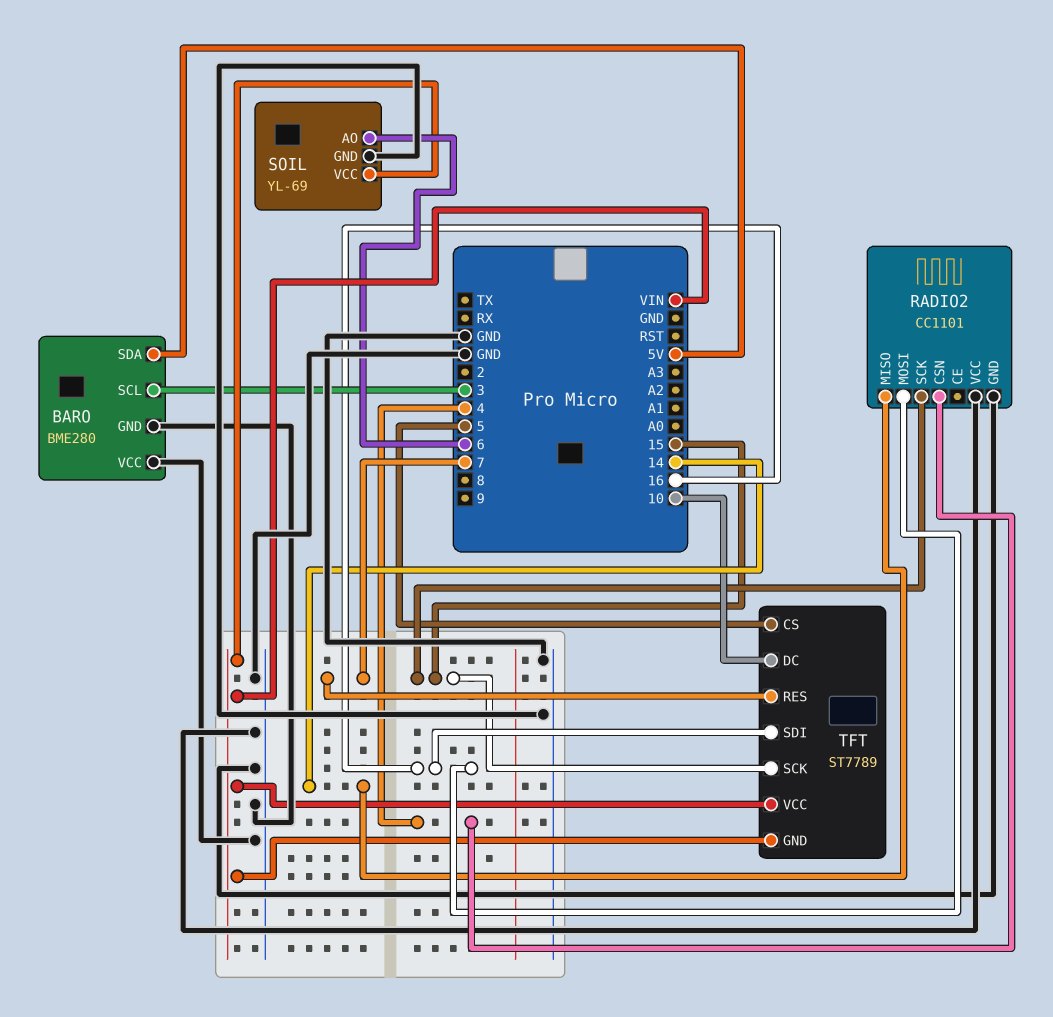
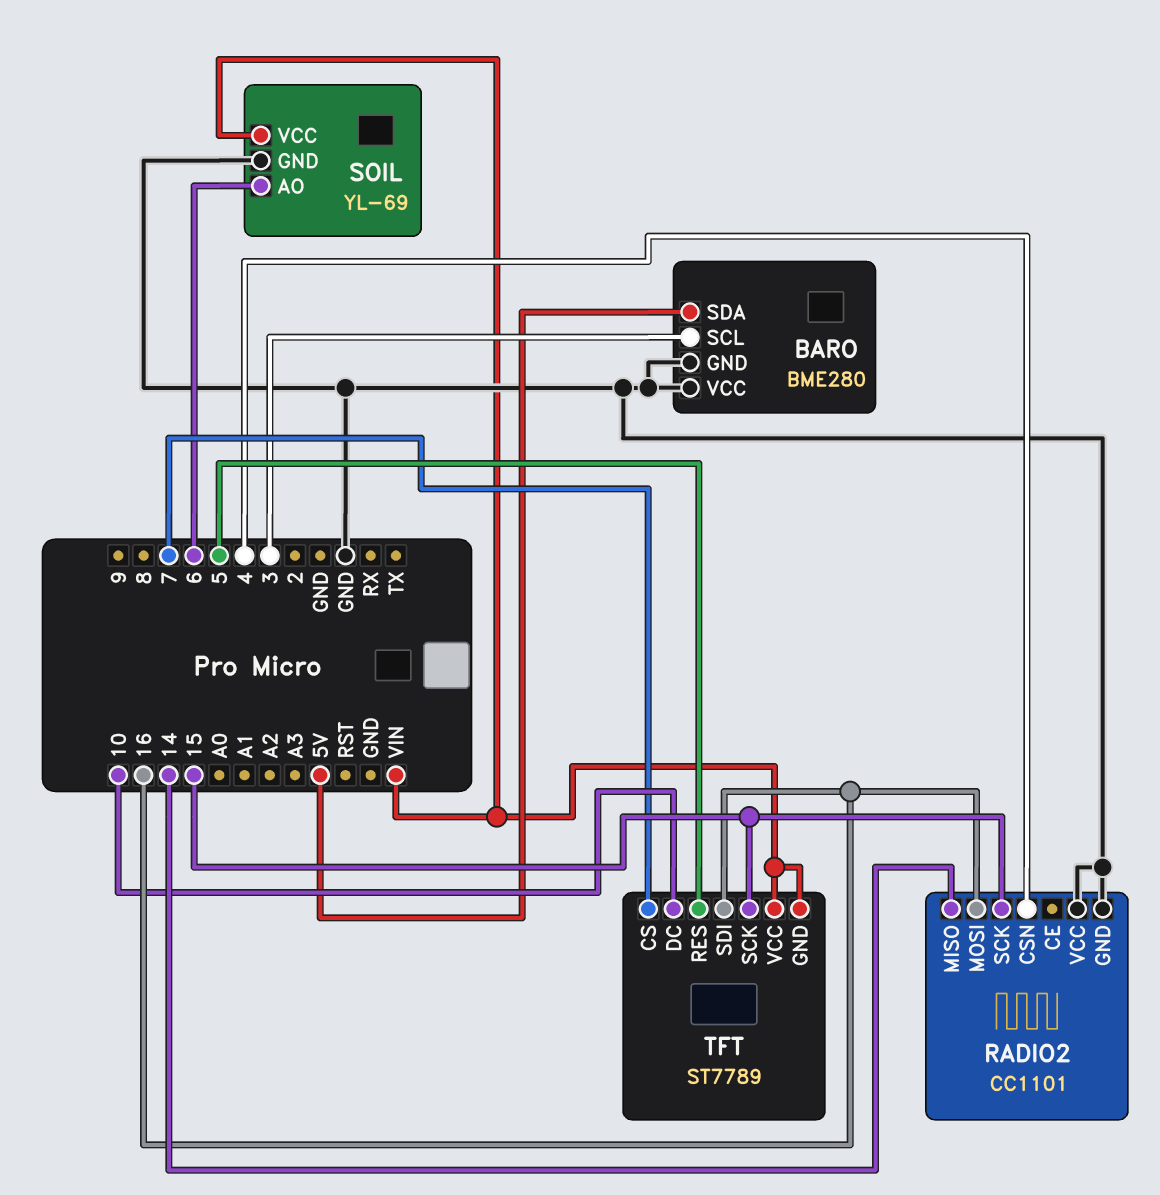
TFT pin CS: 5 -> 7
TFT pin RES: 7 -> 5

